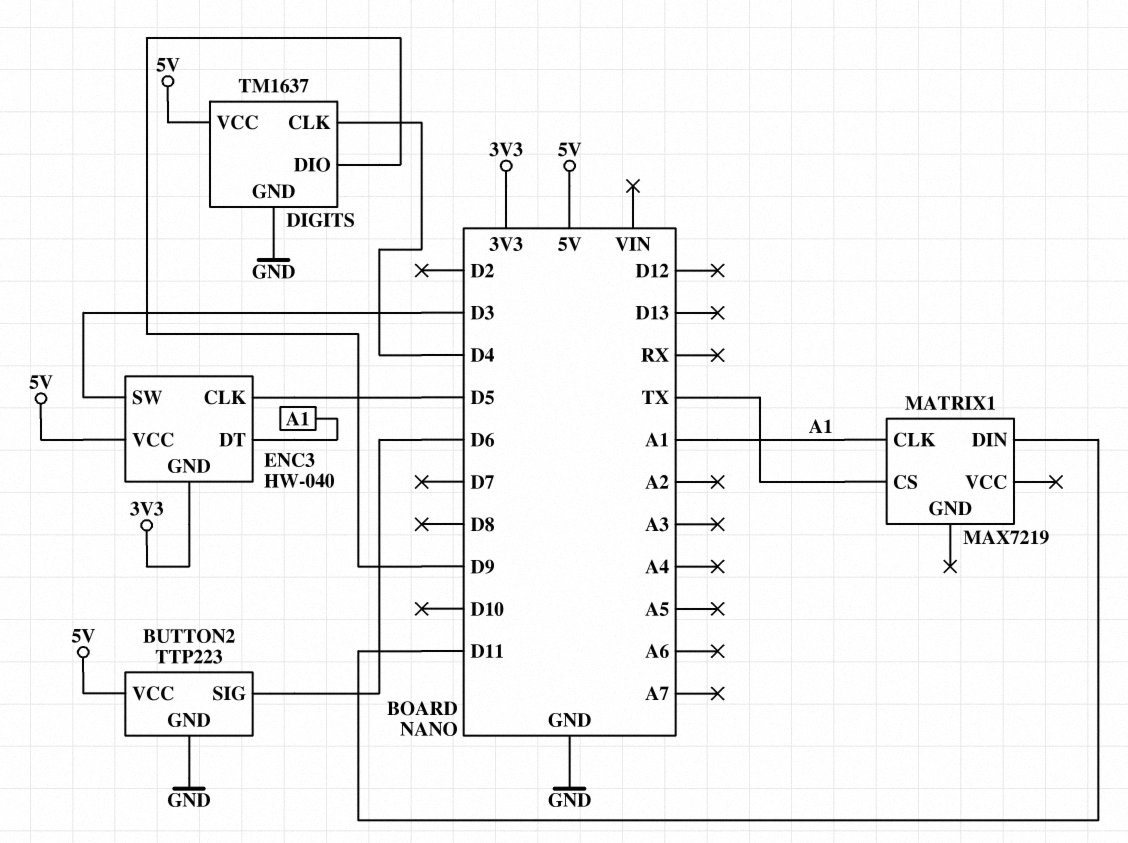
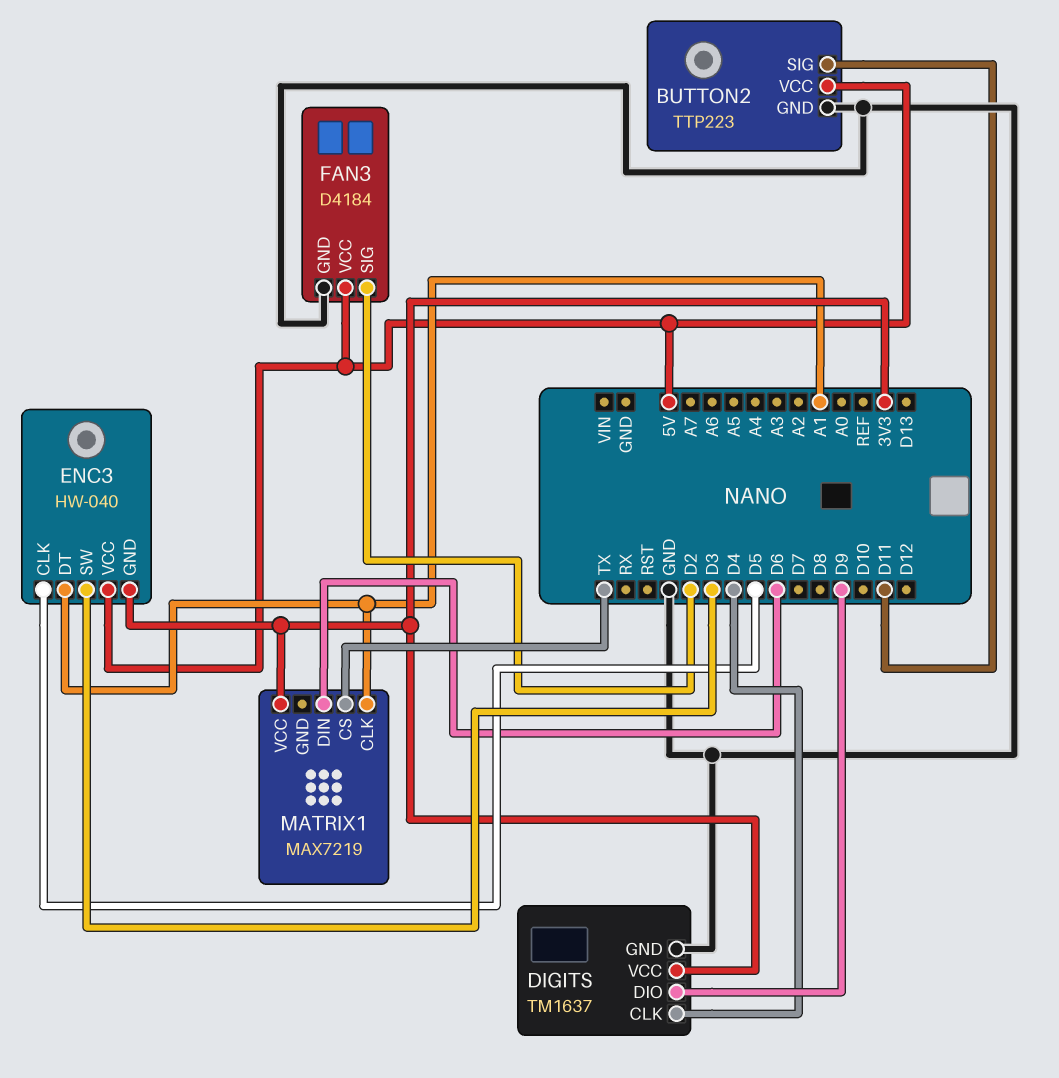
BUTTON2 pin SIG: D6 -> D11
DIGITS pin VCC: 5V -> 3V3
FAN3: none -> D4184
FAN3 pin GND: none -> GND
FAN3 pin SIG: none -> D2
FAN3 pin VCC: none -> 5V
MATRIX1 pin DIN: D11 -> D6
MATRIX1 pin VCC: none -> 3V3

